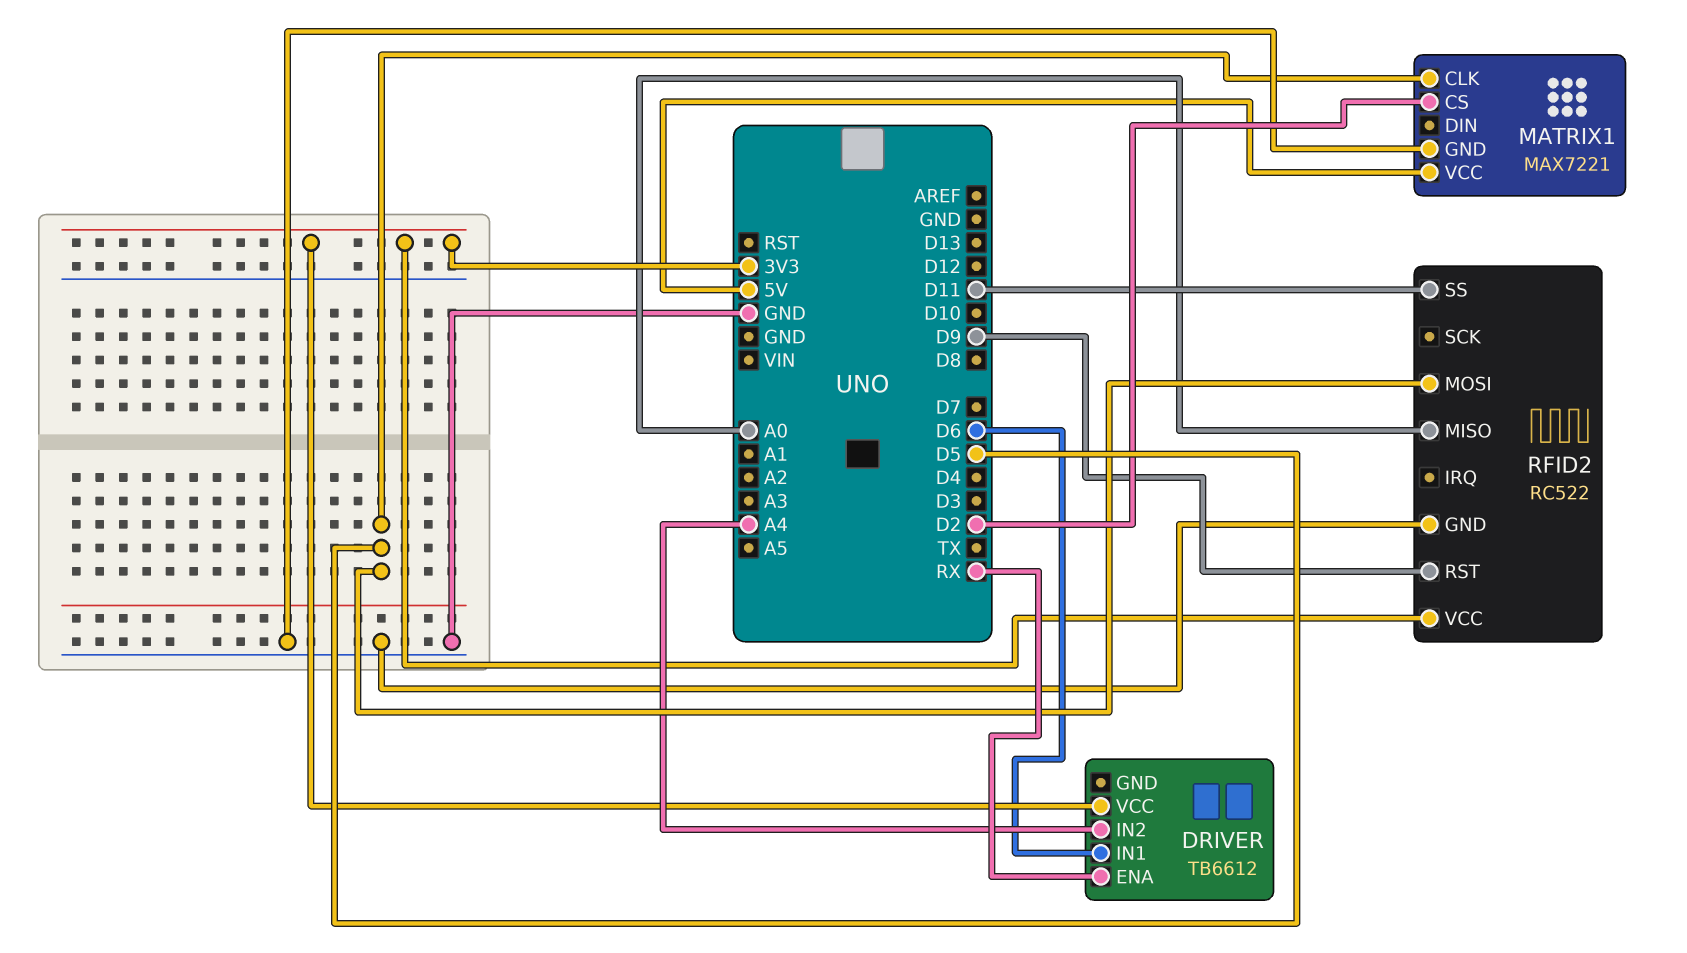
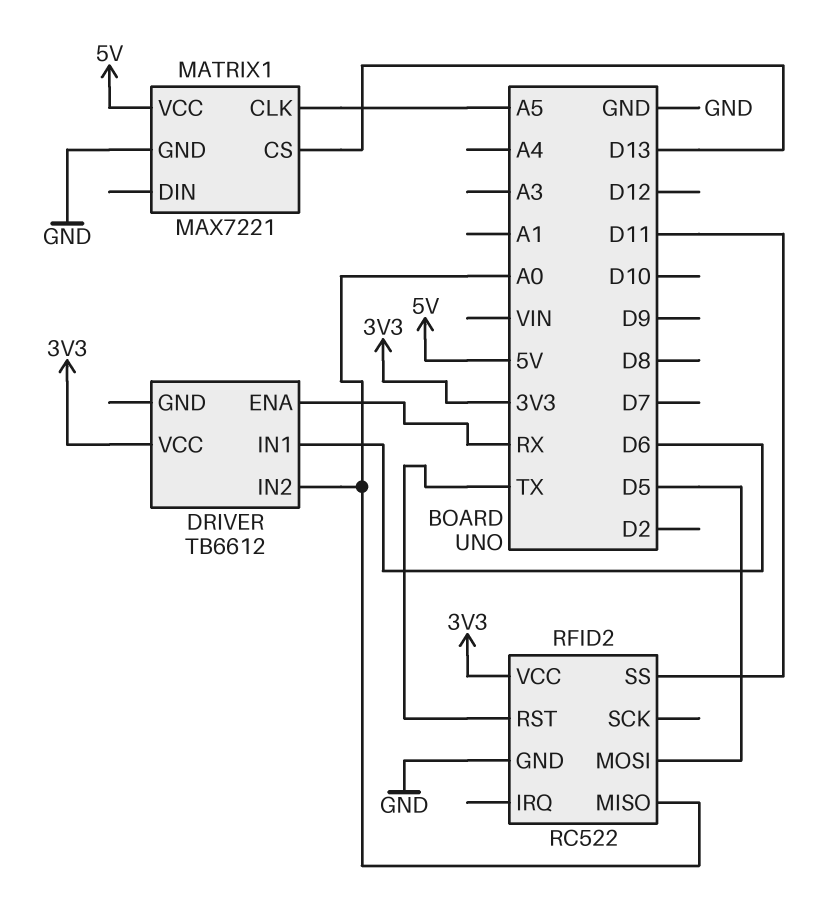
DRIVER pin IN2: A4 -> A0
MATRIX1 pin CLK: D5 -> A5
MATRIX1 pin CS: D2 -> D13
RFID2 pin RST: D9 -> TX

